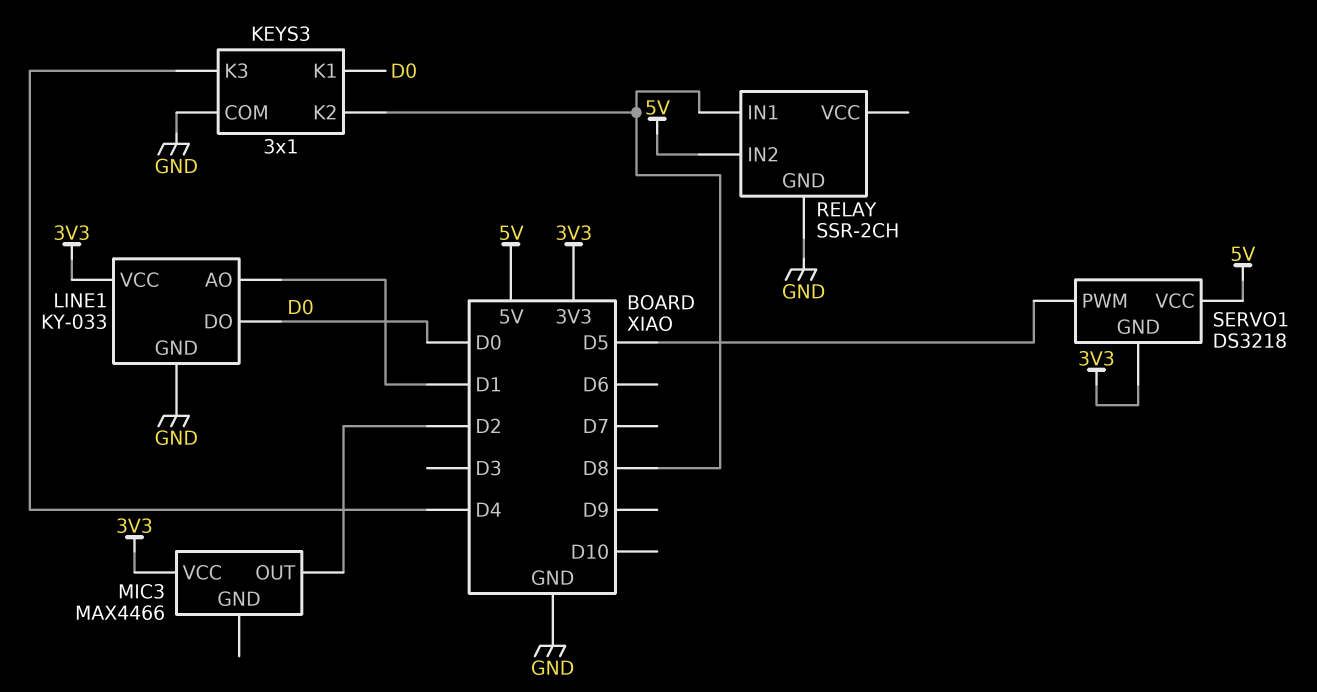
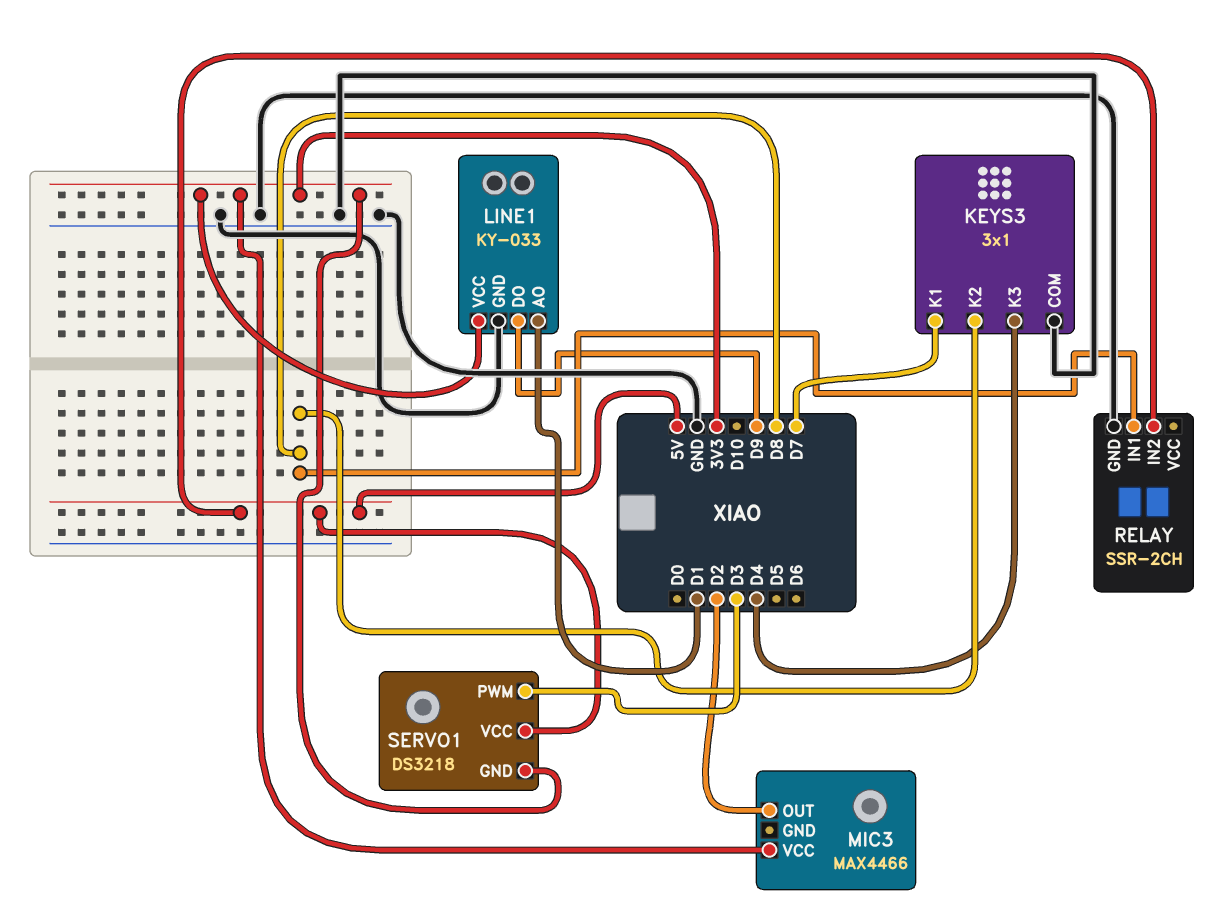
KEYS3 pin K1: D0 -> D7
LINE1 pin DO: D0 -> D9
SERVO1 pin PWM: D5 -> D3

